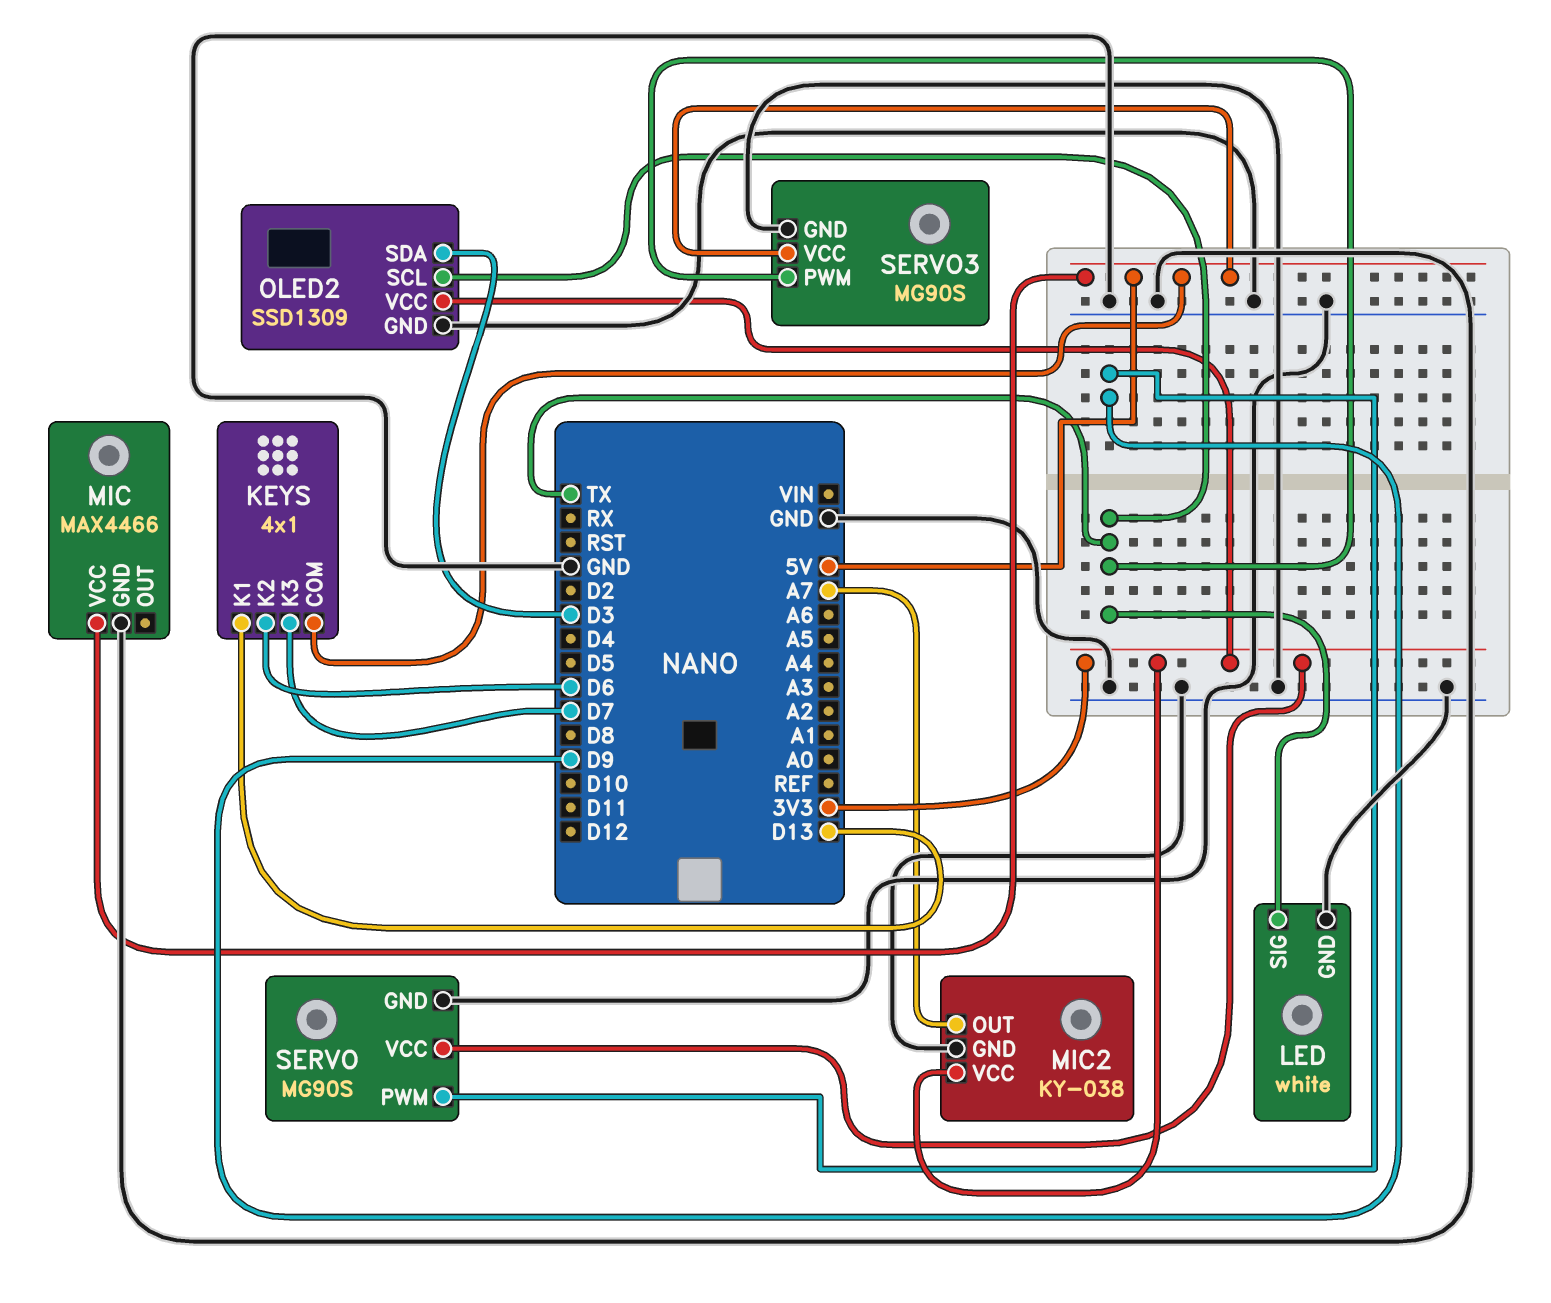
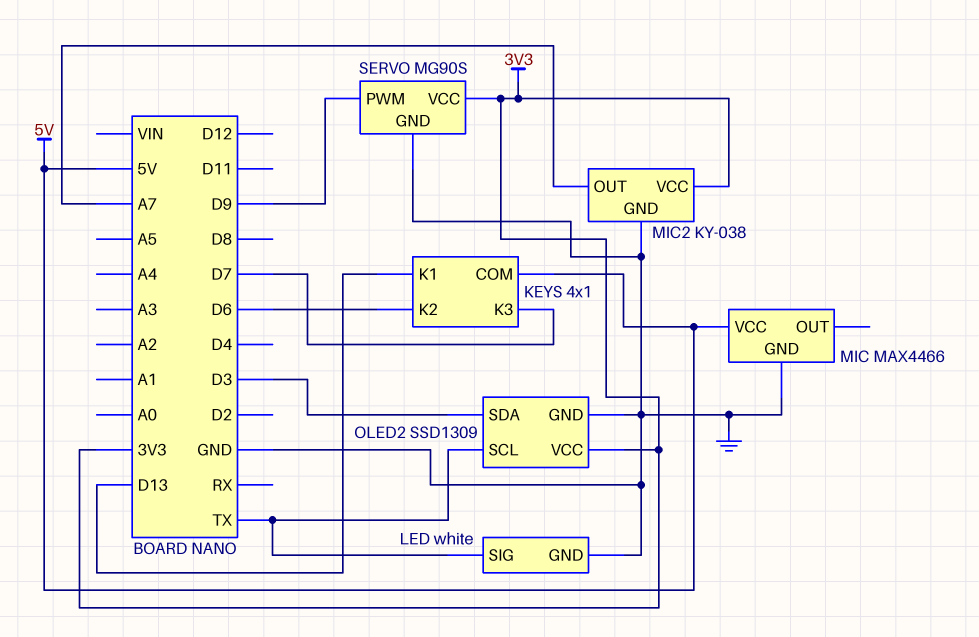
SERVO3: MG90S -> none
SERVO3 pin GND: GND -> none
SERVO3 pin PWM: TX -> none
SERVO3 pin VCC: 5V -> none

